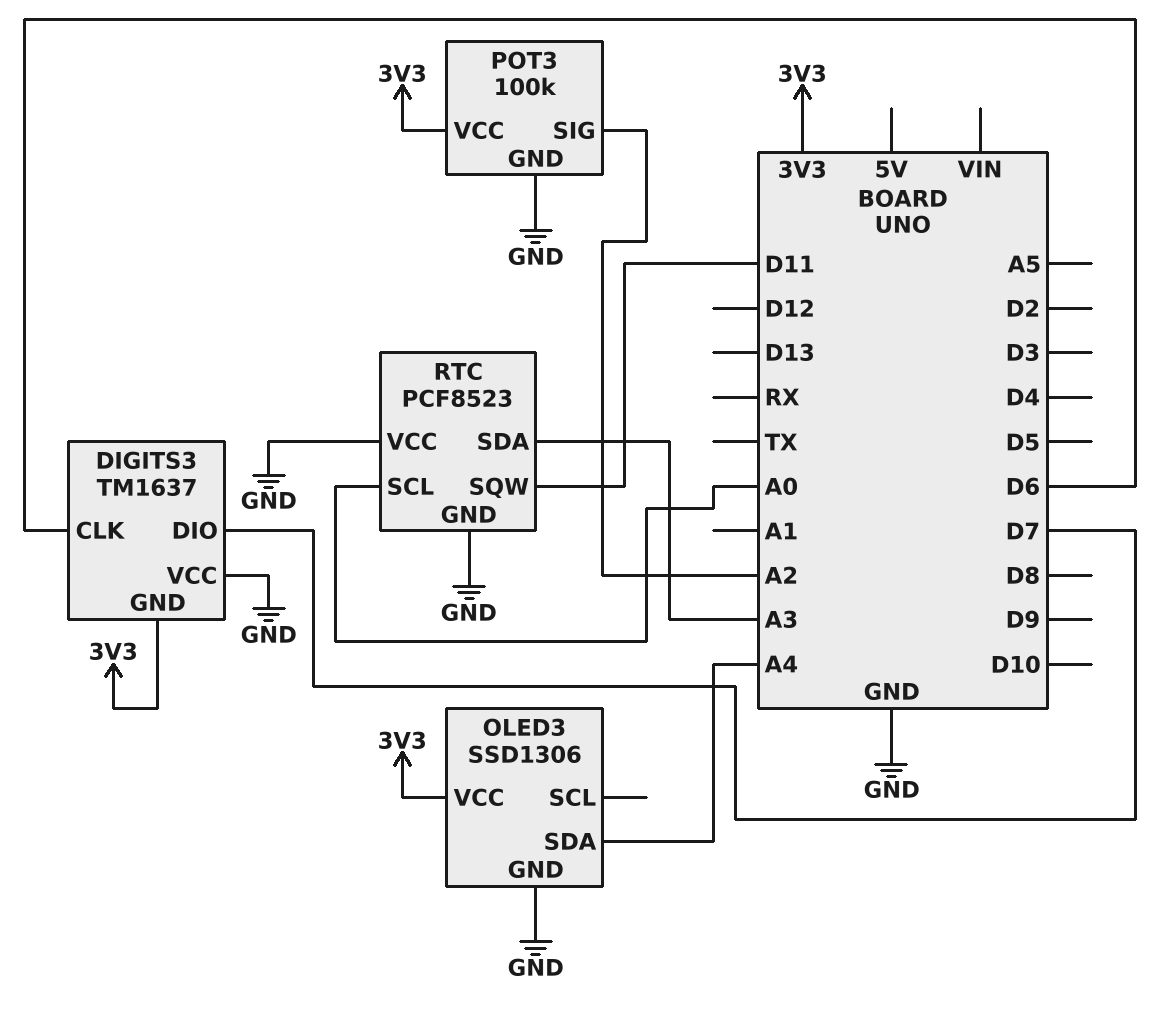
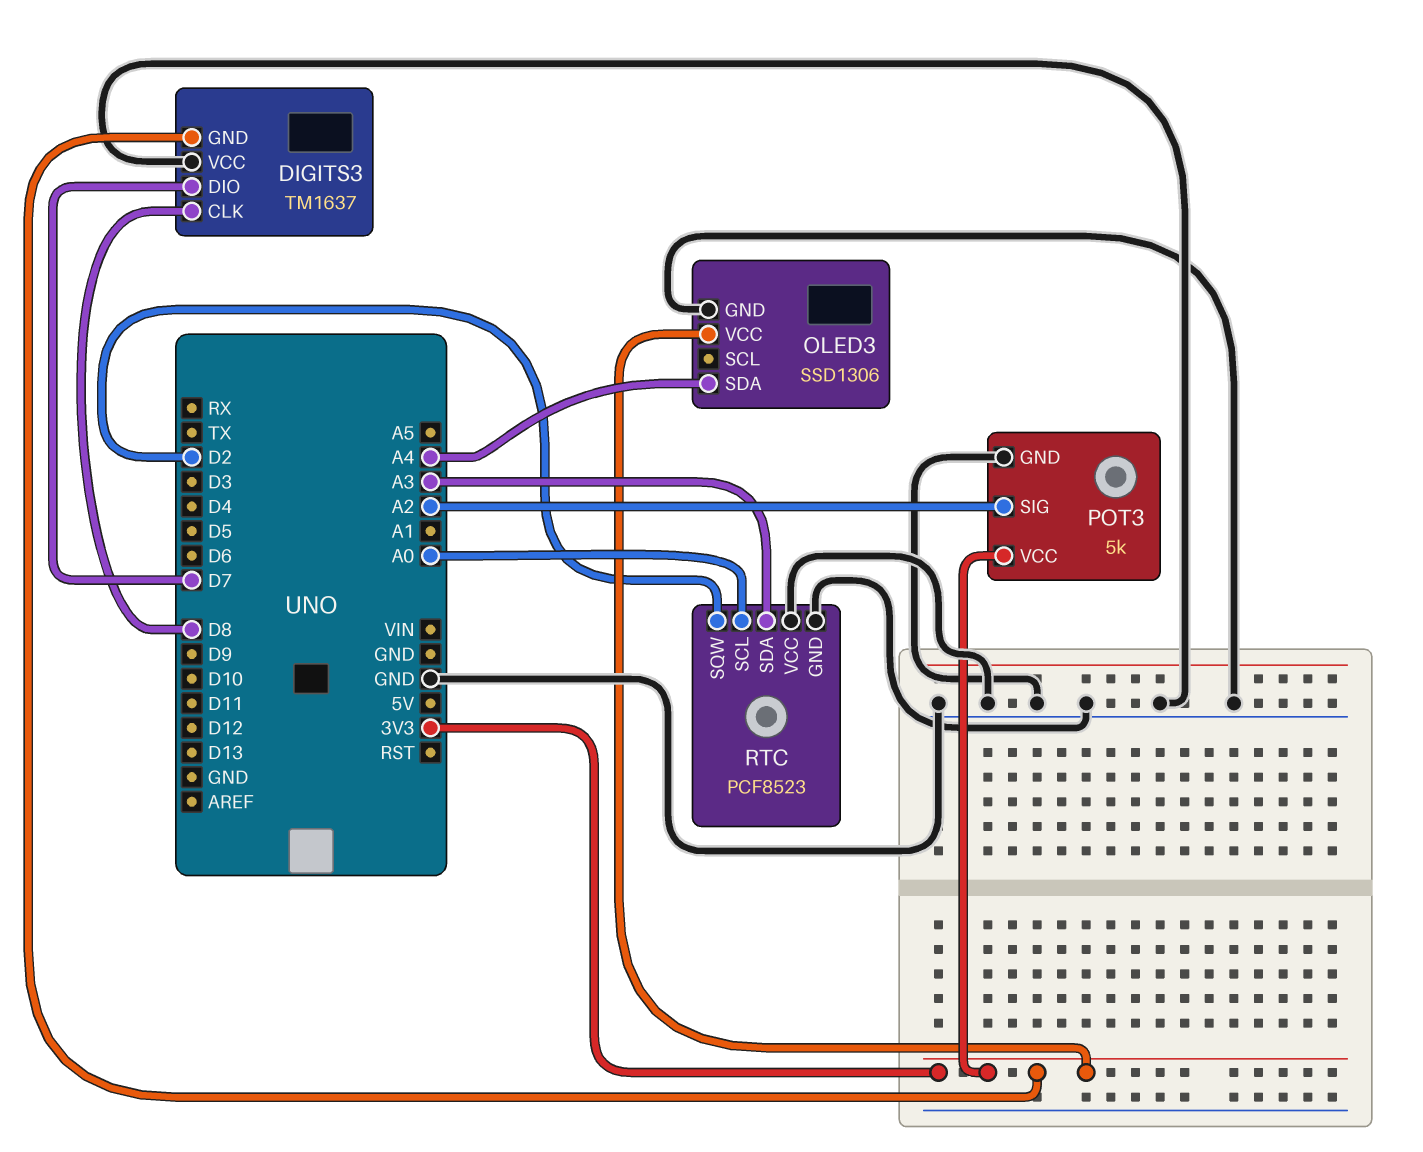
DIGITS3 pin CLK: D6 -> D8
POT3: 100k -> 5k
RTC pin SQW: D11 -> D2

